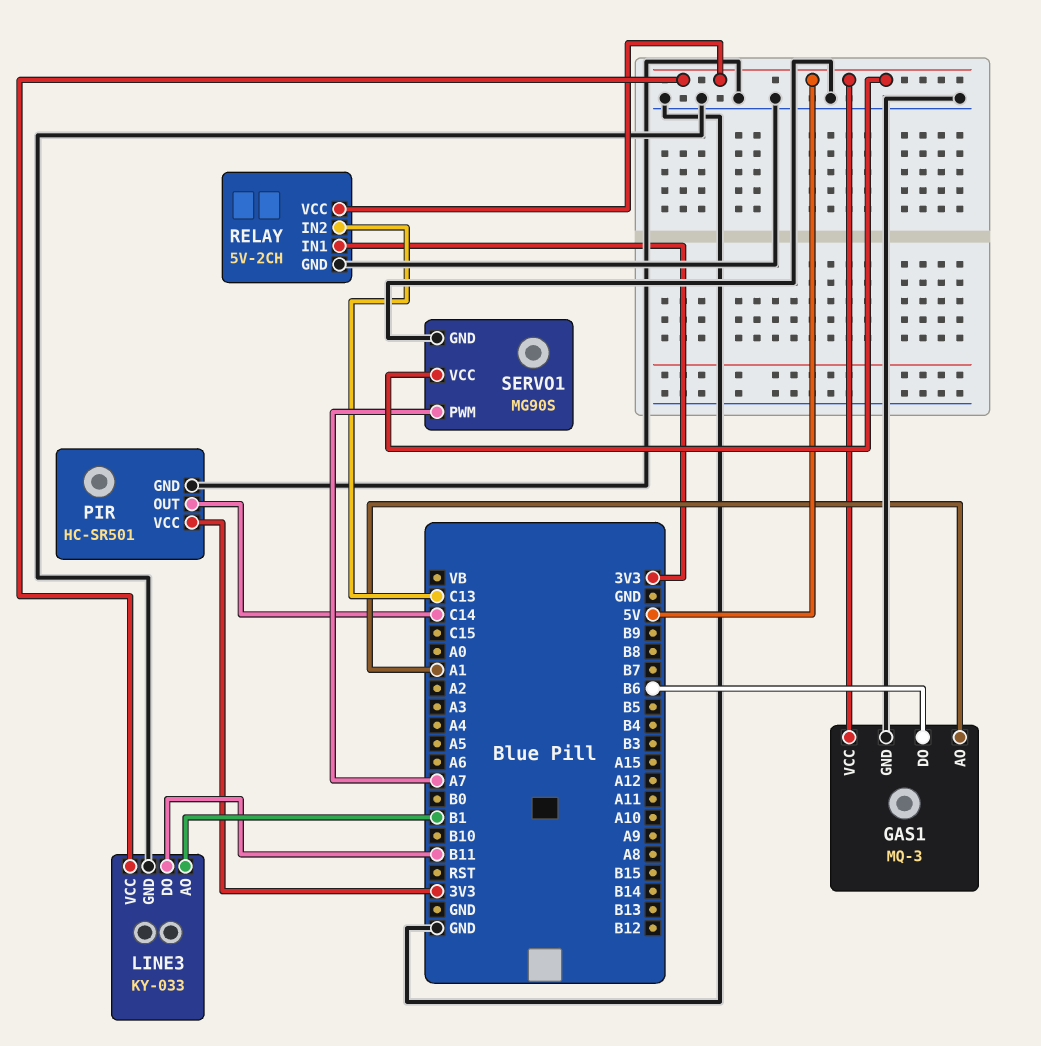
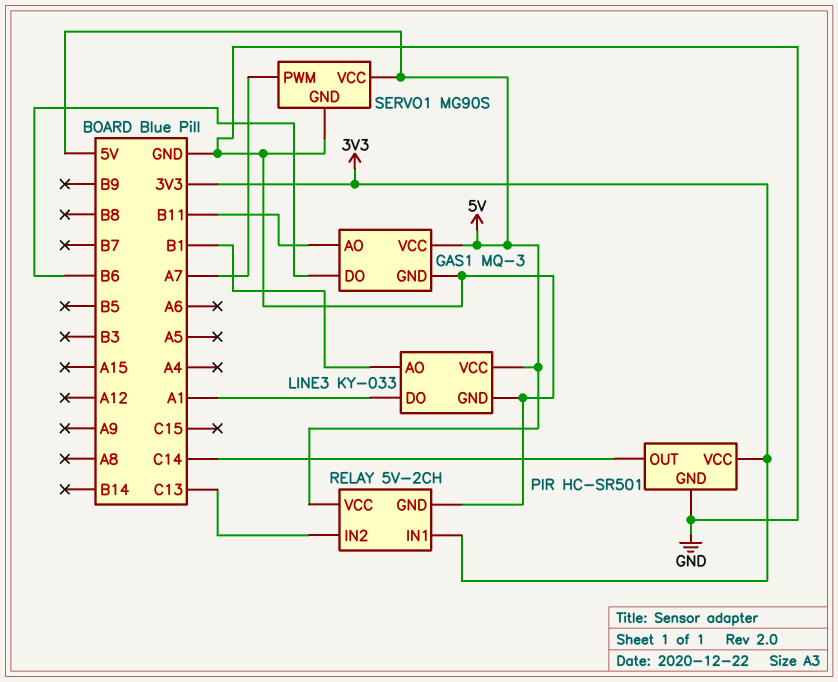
GAS1 pin AO: A1 -> B11
LINE3 pin DO: B11 -> A1

